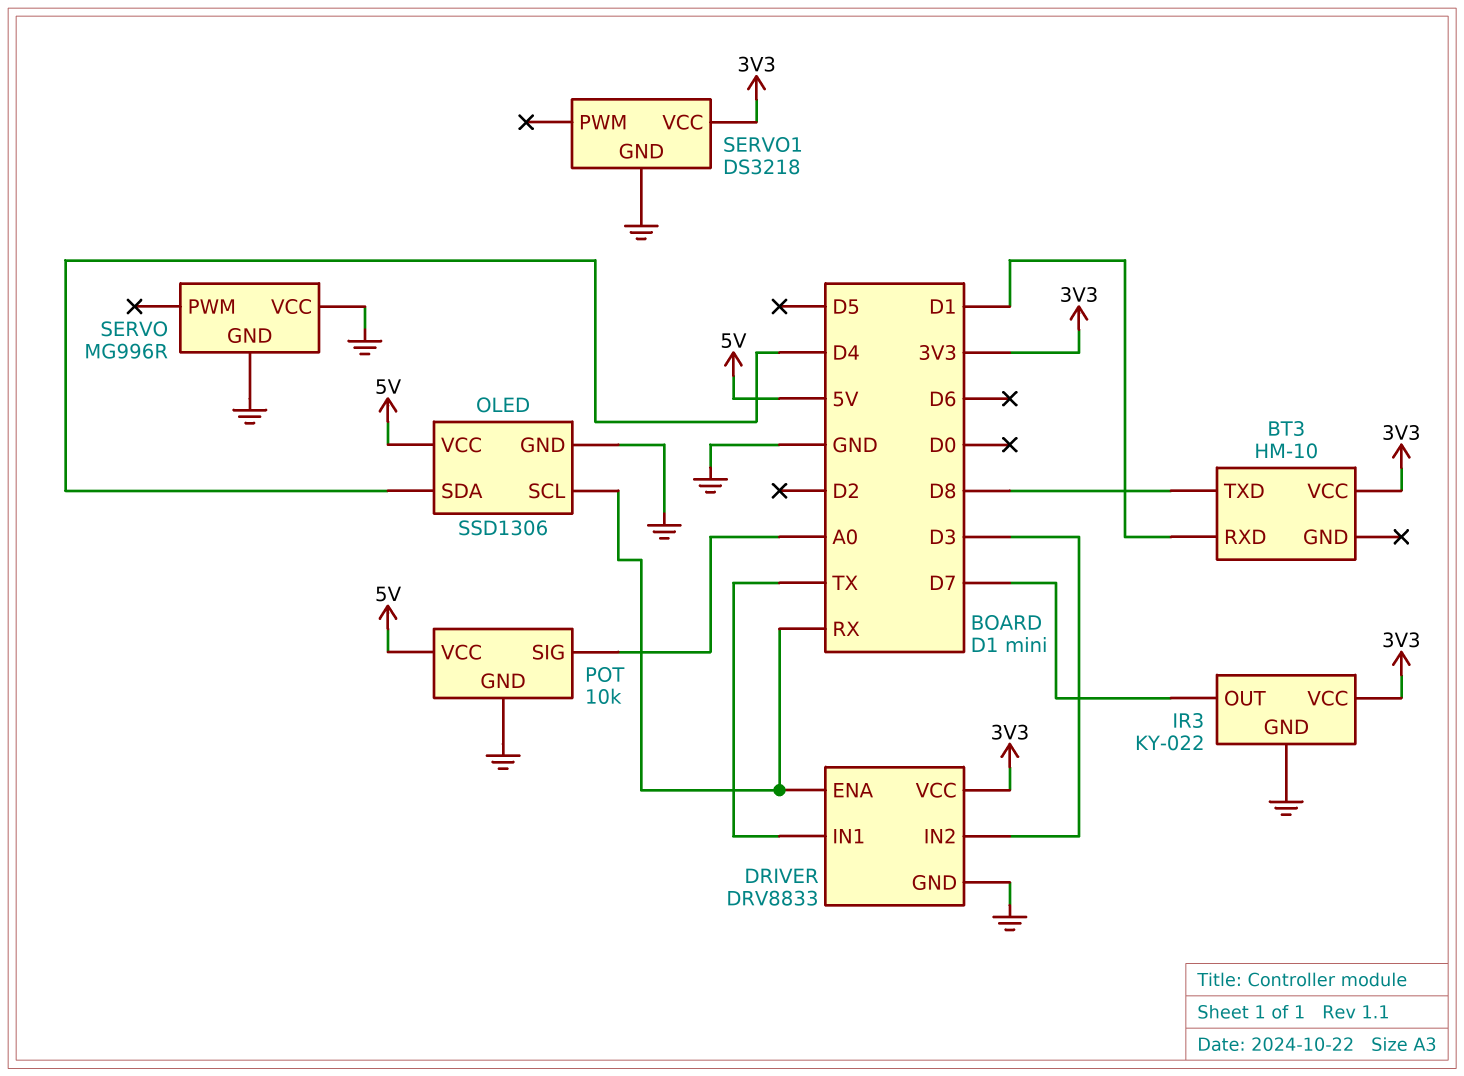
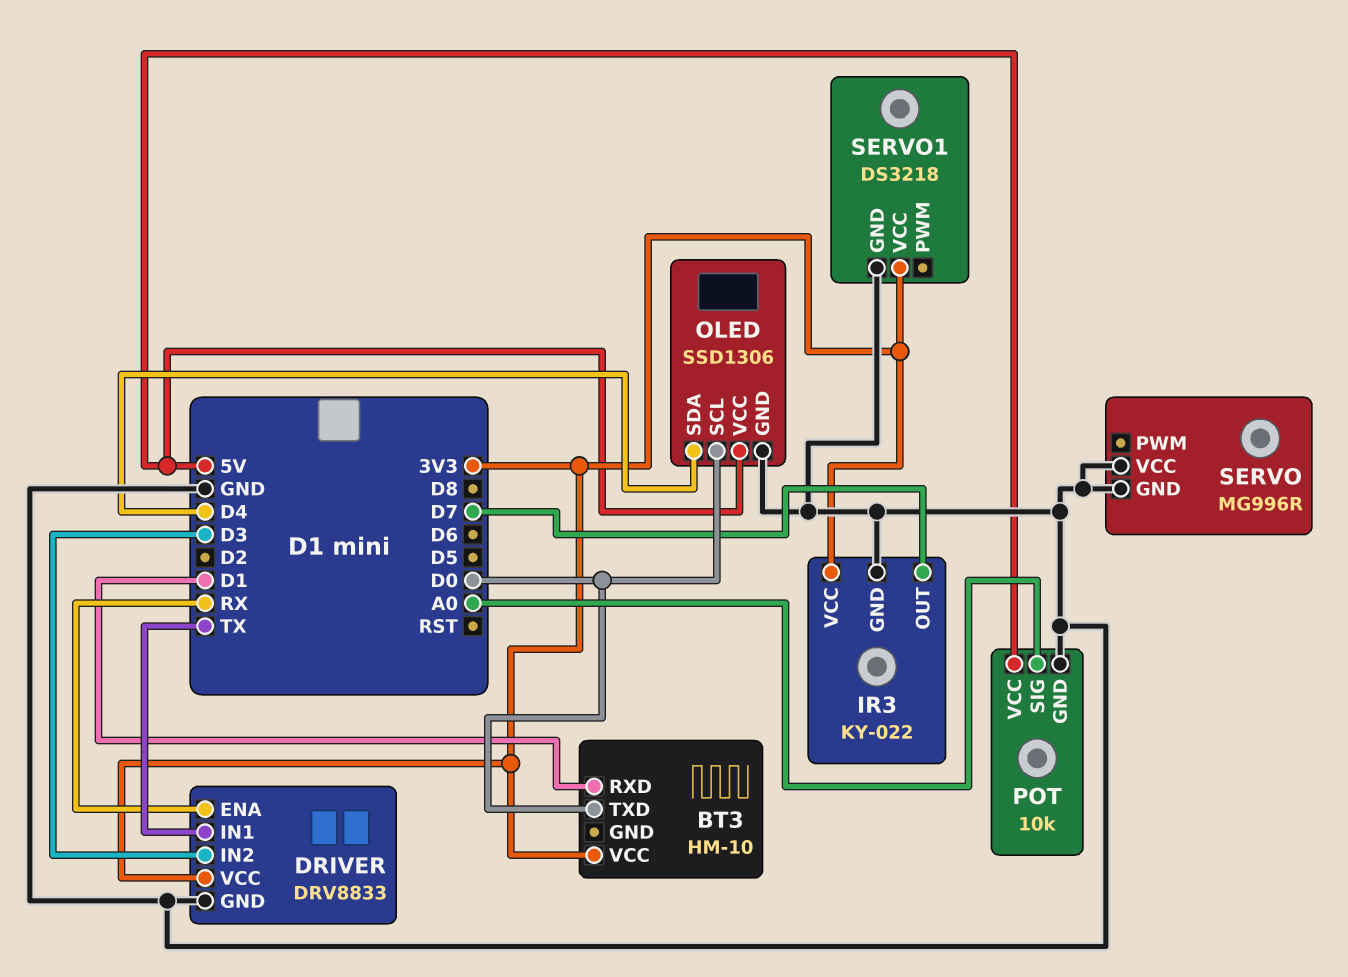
BT3 pin TXD: D8 -> D0
OLED pin SCL: RX -> D0

